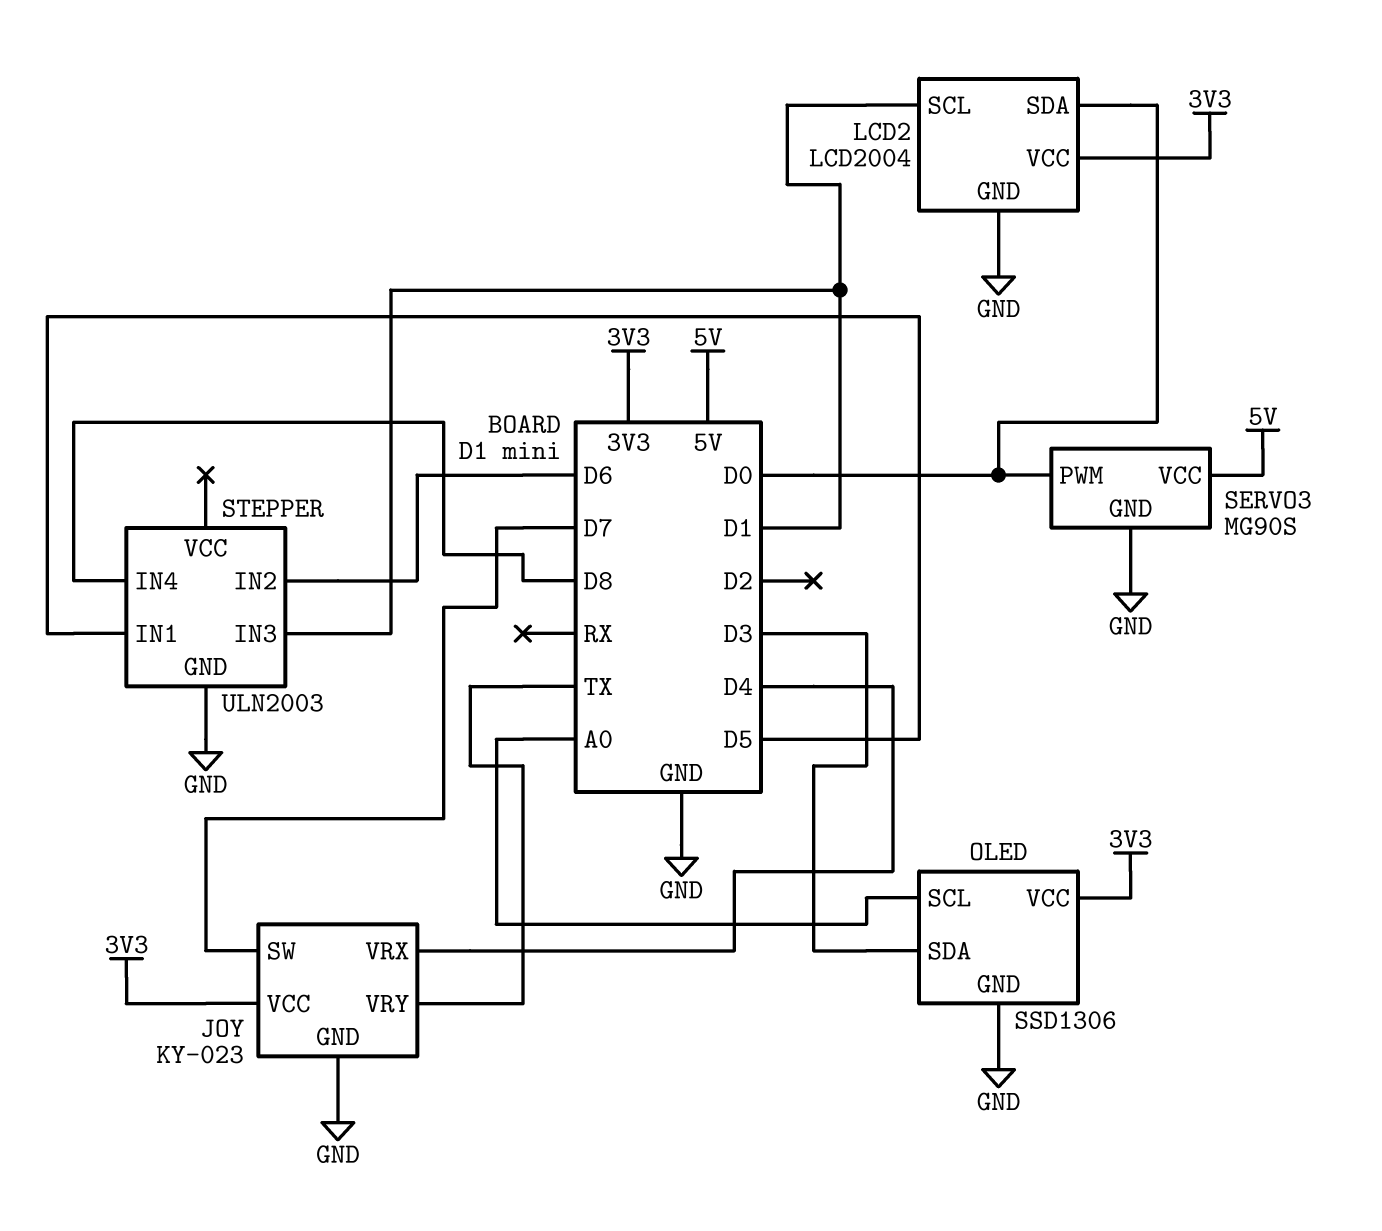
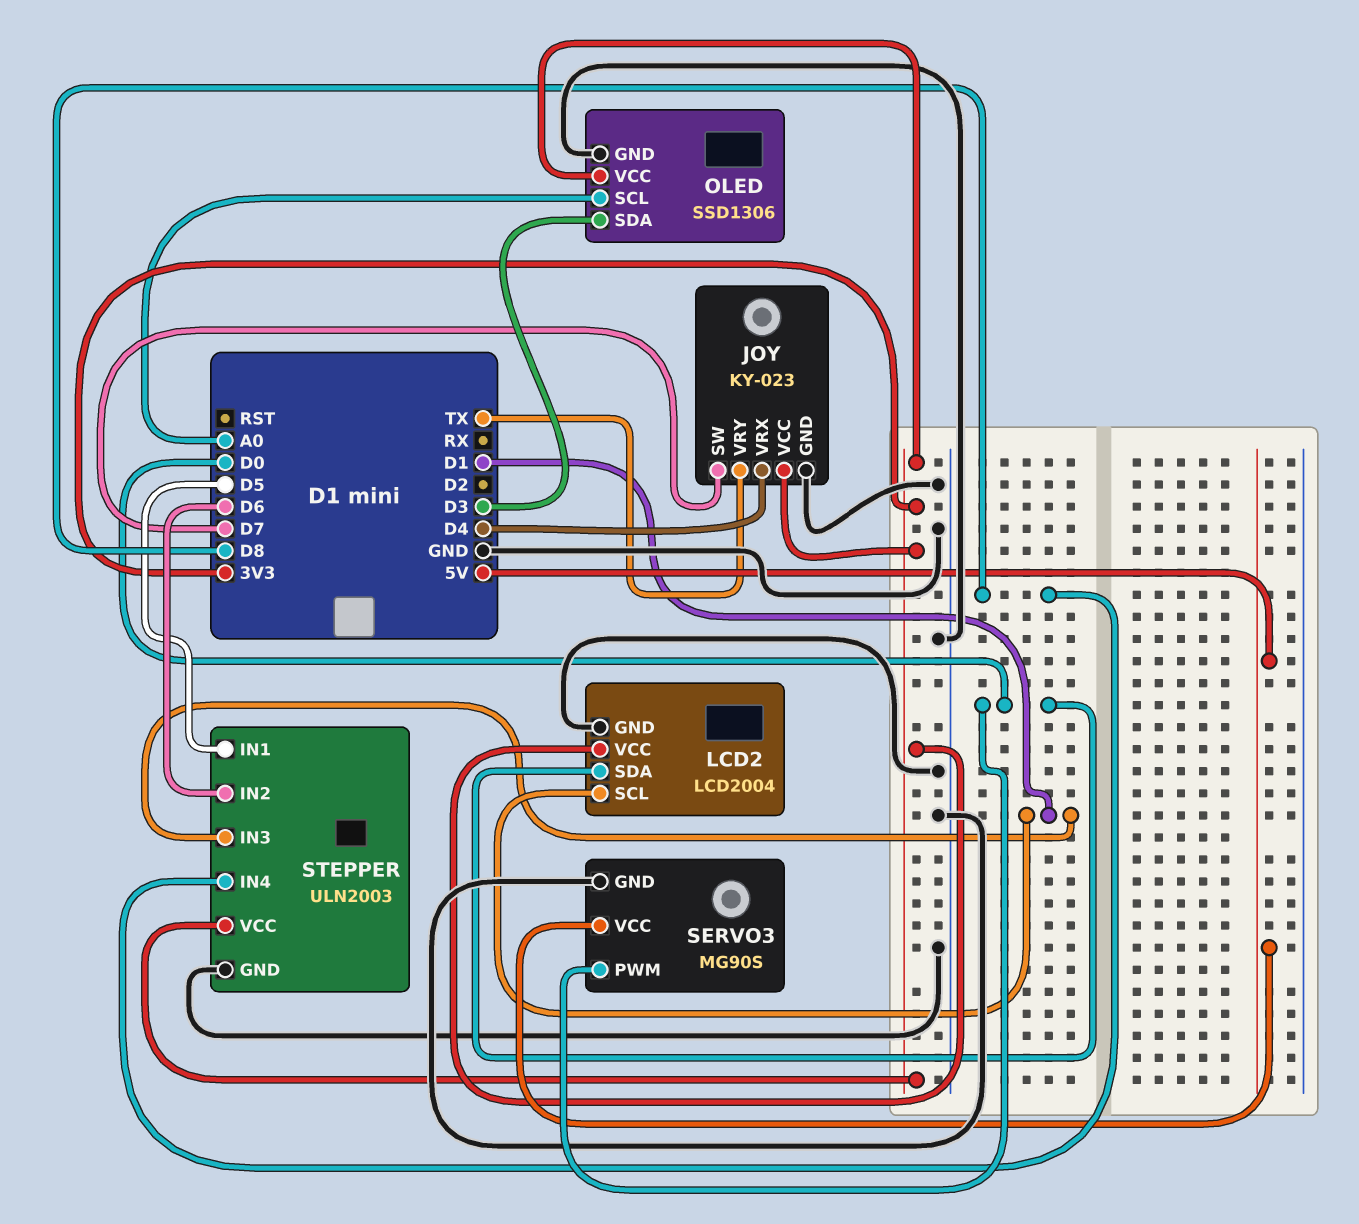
STEPPER pin VCC: none -> 3V3

